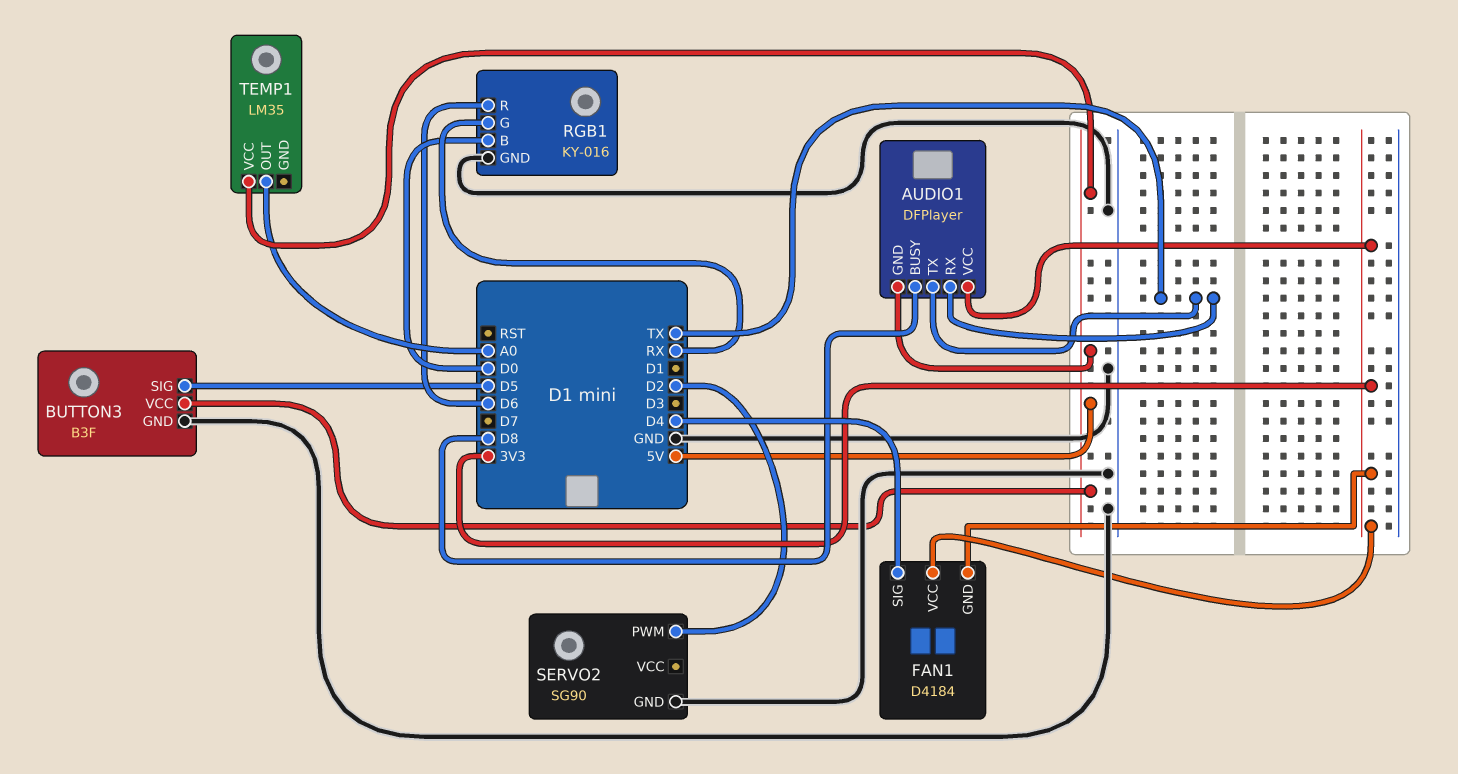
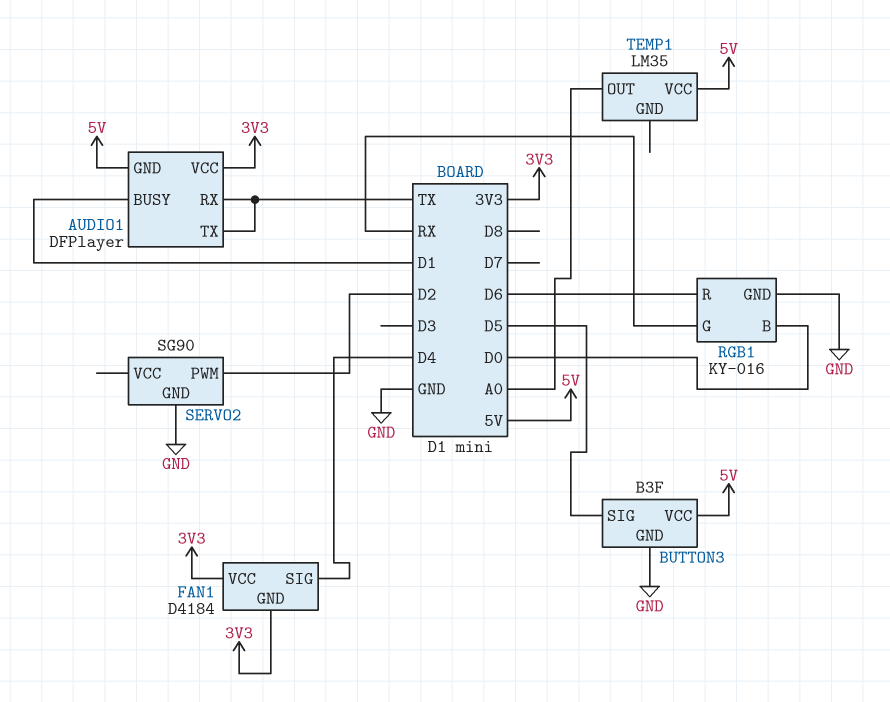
AUDIO1 pin BUSY: D8 -> D1

